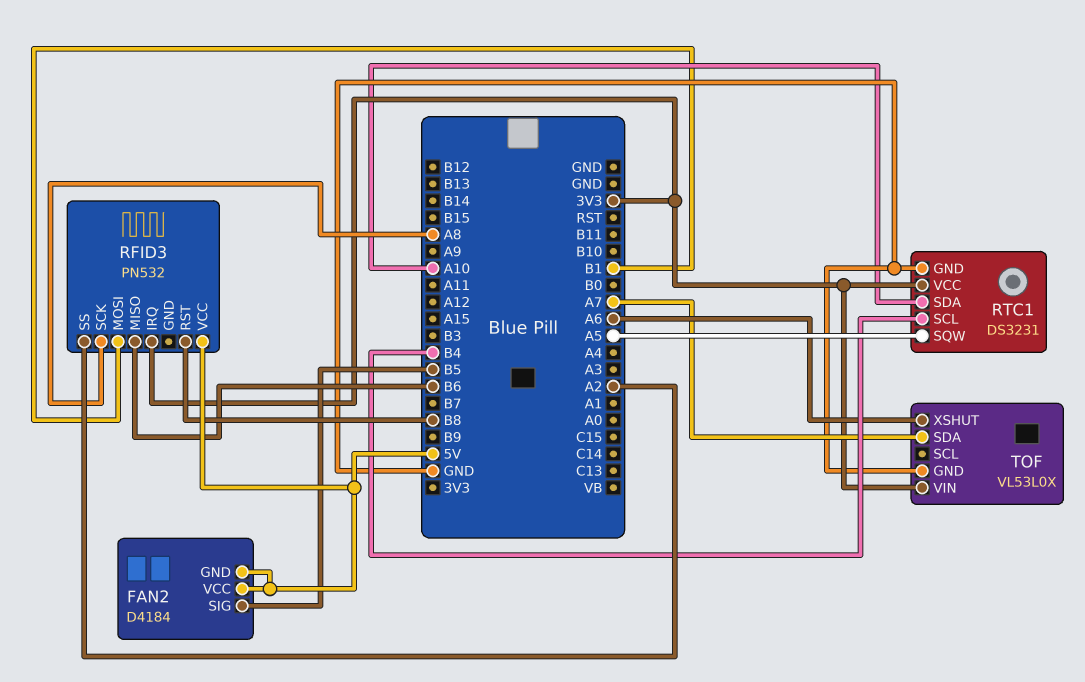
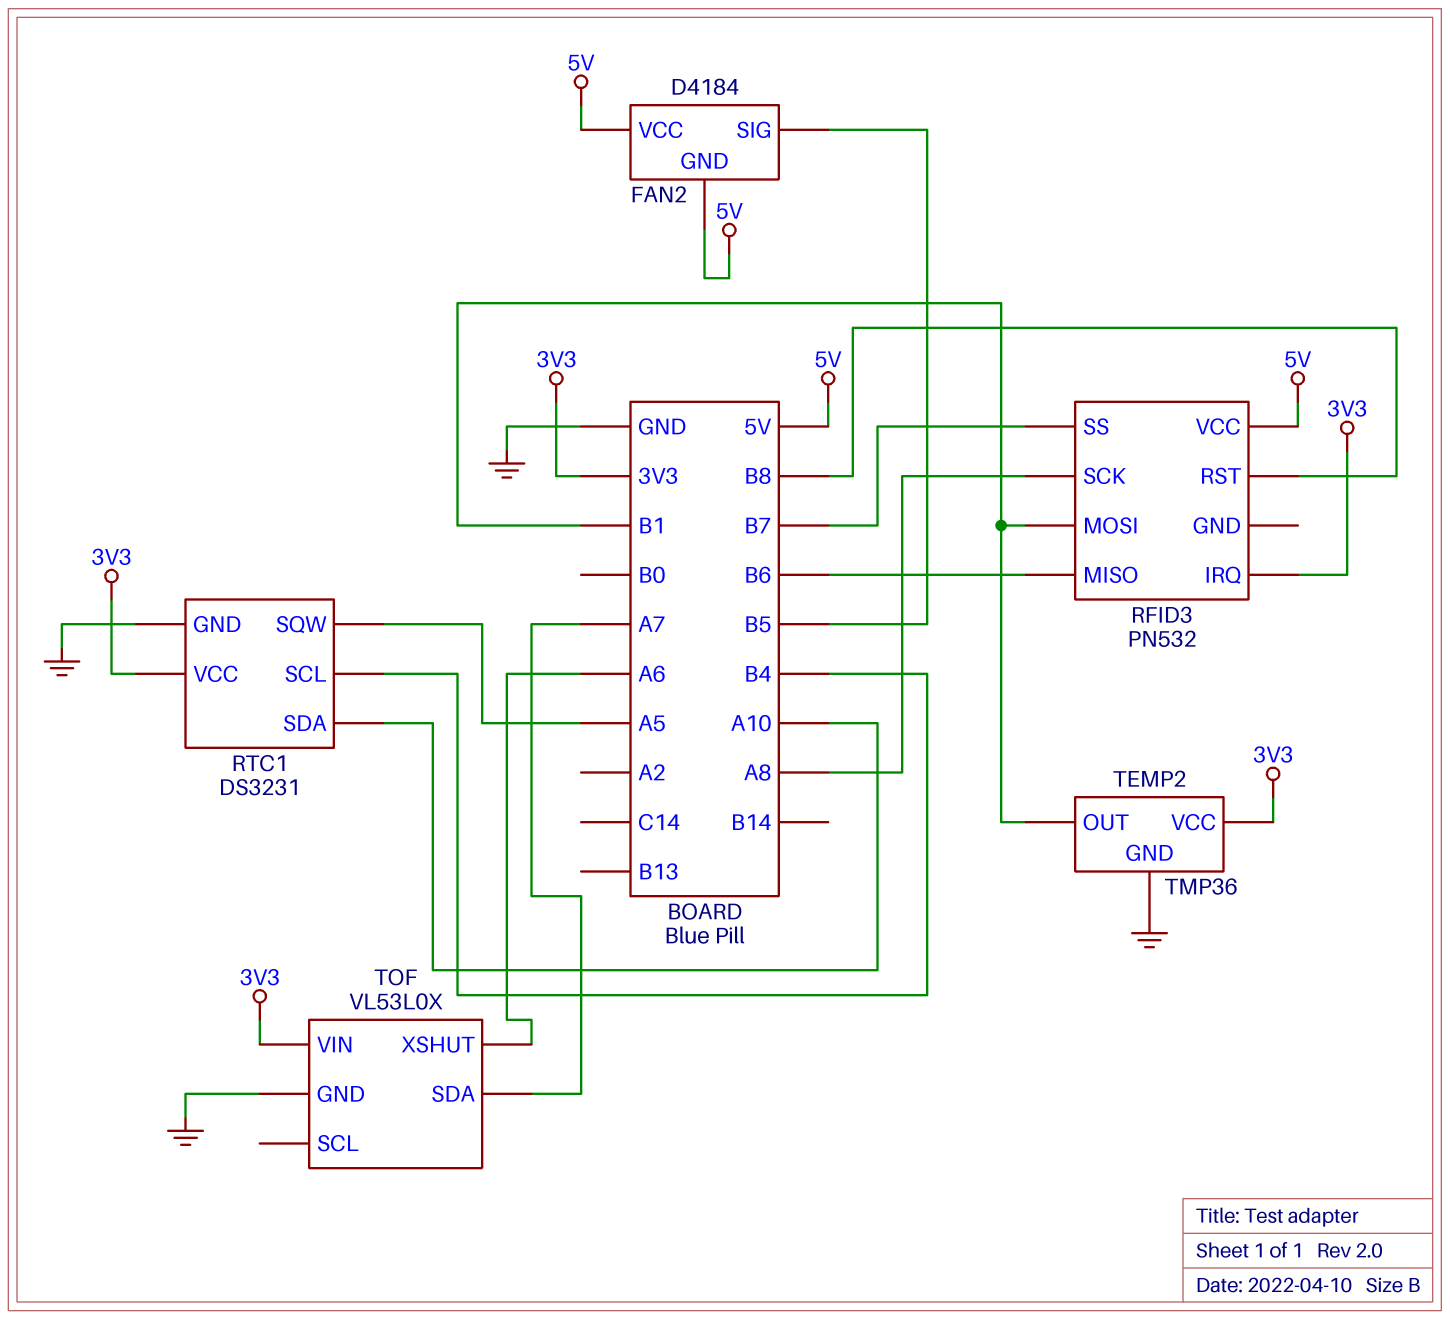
RFID3 pin SS: A2 -> B7
TEMP2: none -> TMP36
TEMP2 pin GND: none -> GND
TEMP2 pin OUT: none -> B1
TEMP2 pin VCC: none -> 3V3

